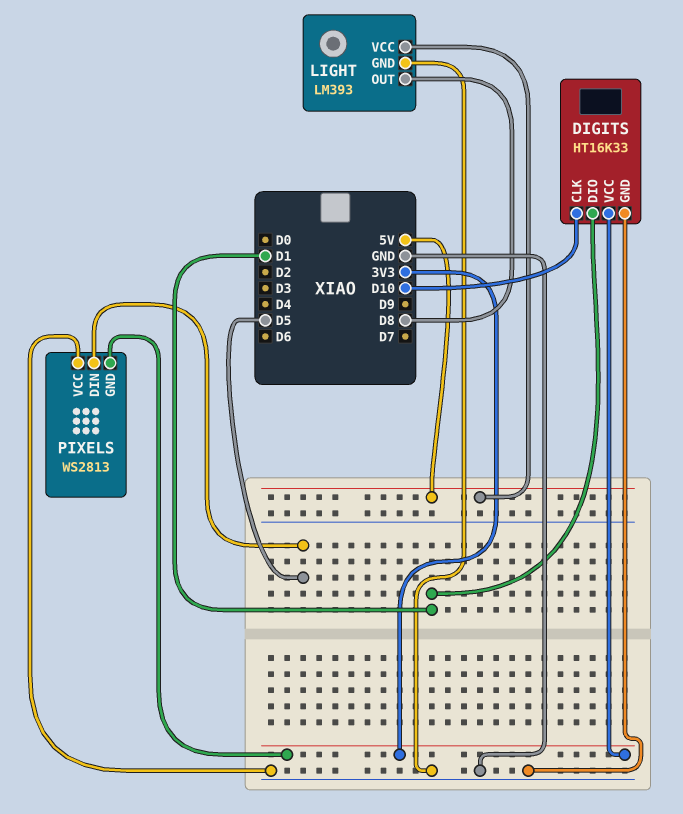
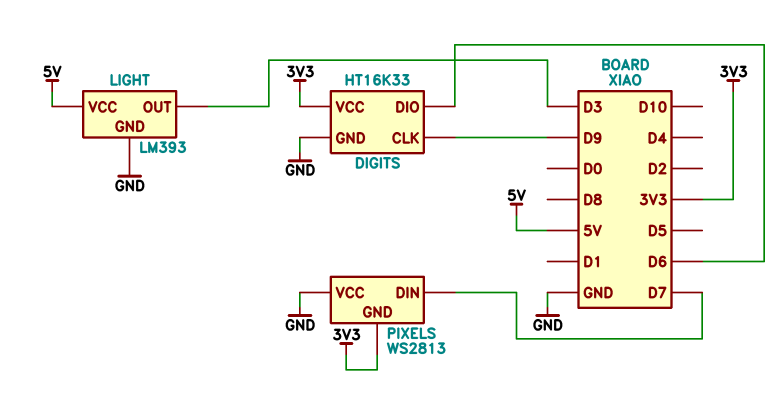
DIGITS pin CLK: D10 -> D9
DIGITS pin DIO: D1 -> D6
LIGHT pin OUT: D8 -> D3
PIXELS pin DIN: D5 -> D7

